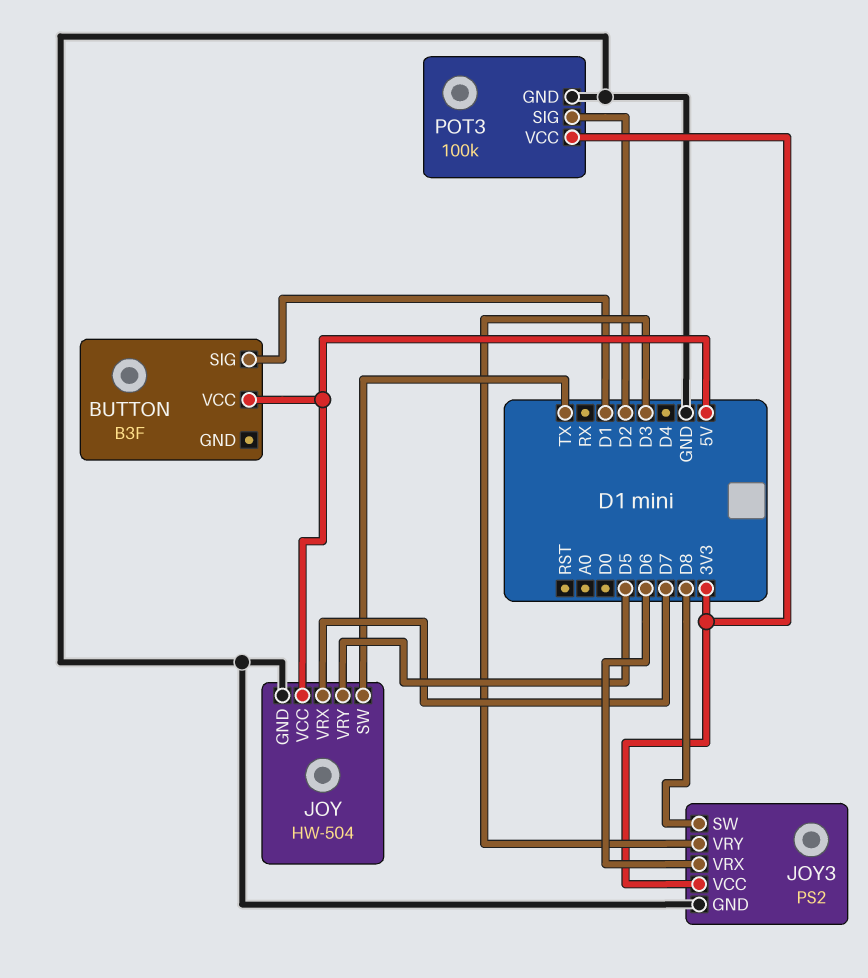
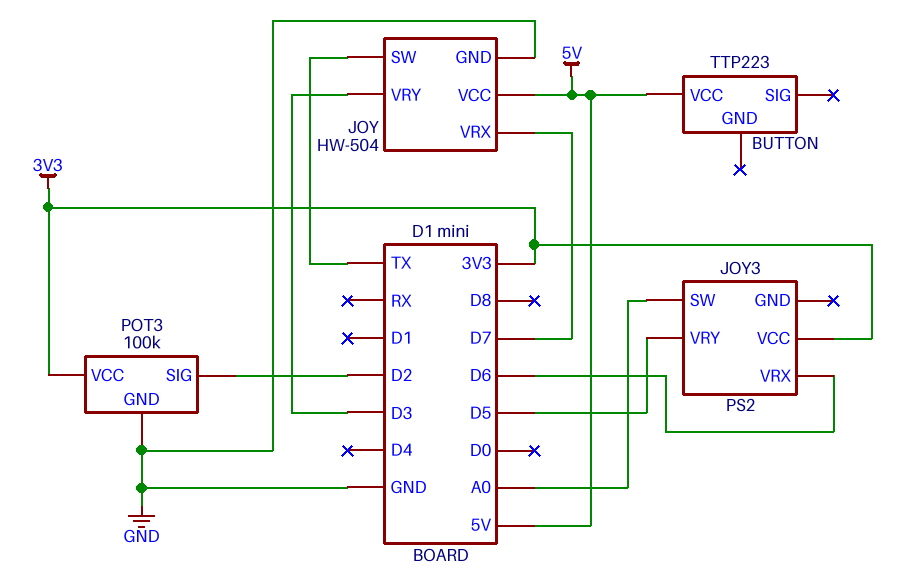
BUTTON: B3F -> TTP223
BUTTON pin SIG: D1 -> none
JOY pin VRY: D5 -> D3
JOY3 pin GND: GND -> none
JOY3 pin SW: D8 -> A0
JOY3 pin VRY: D3 -> D5

